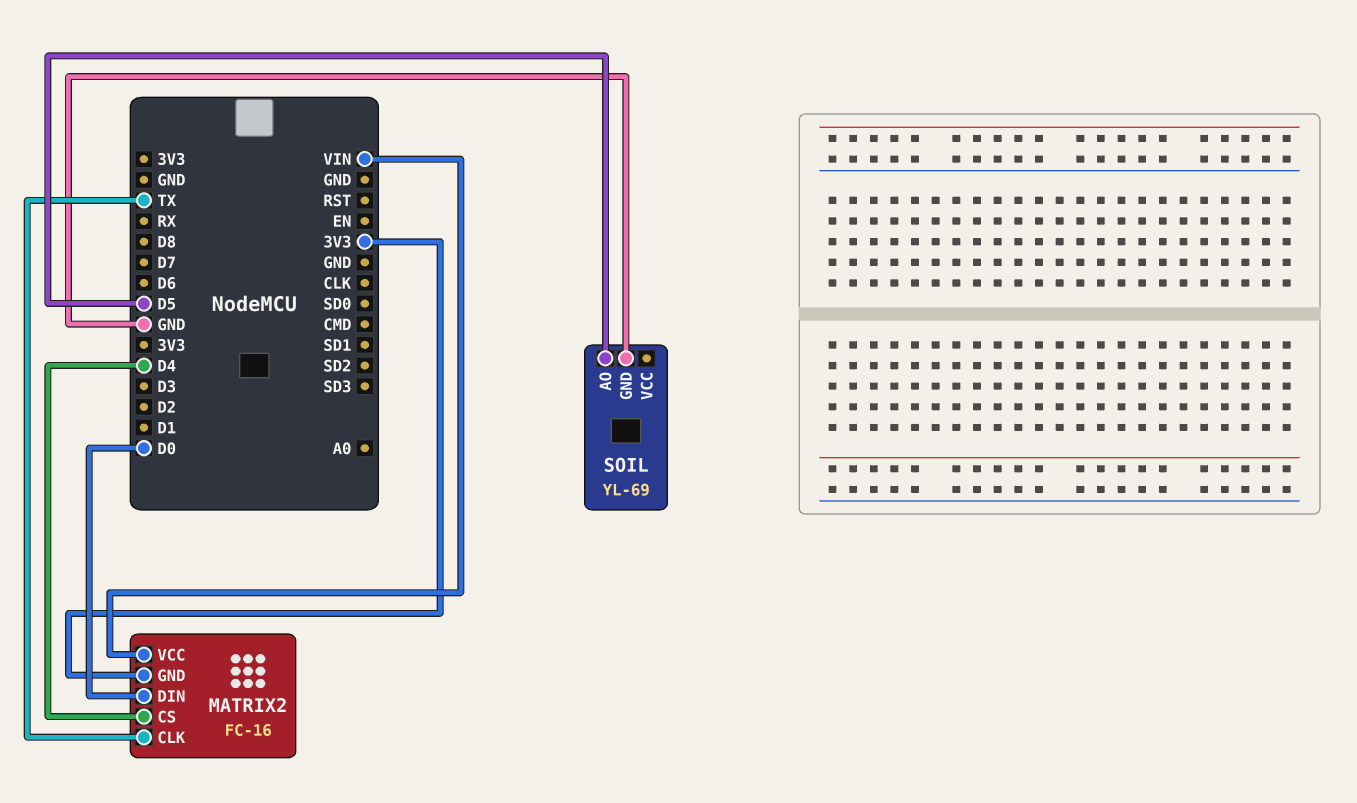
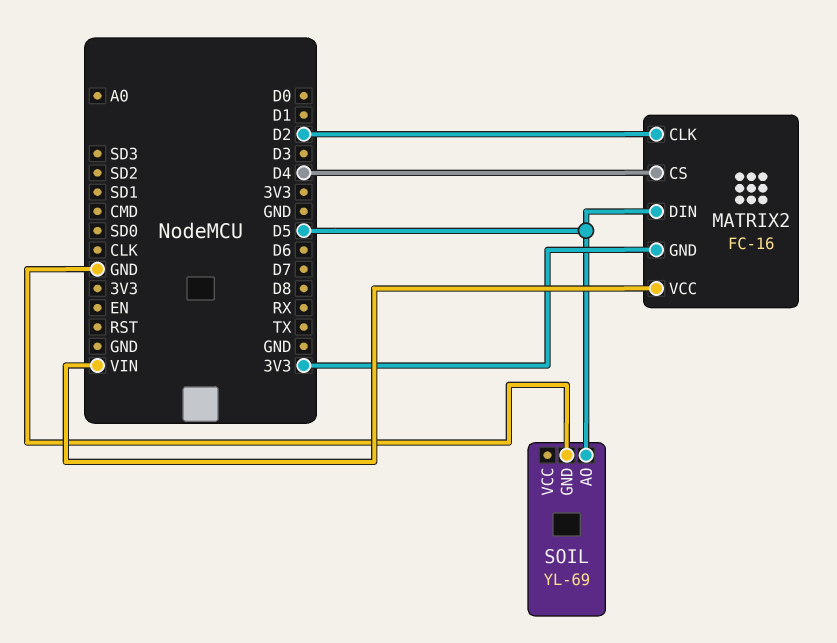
MATRIX2 pin CLK: TX -> D2
MATRIX2 pin DIN: D0 -> D5

